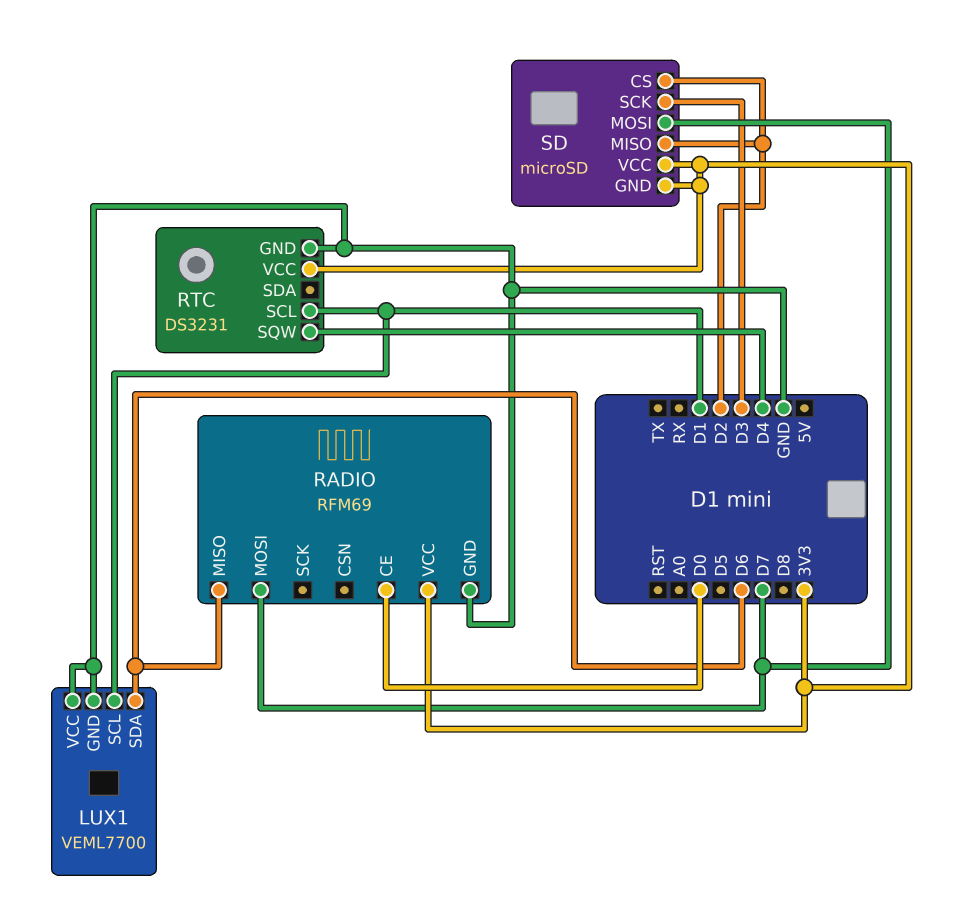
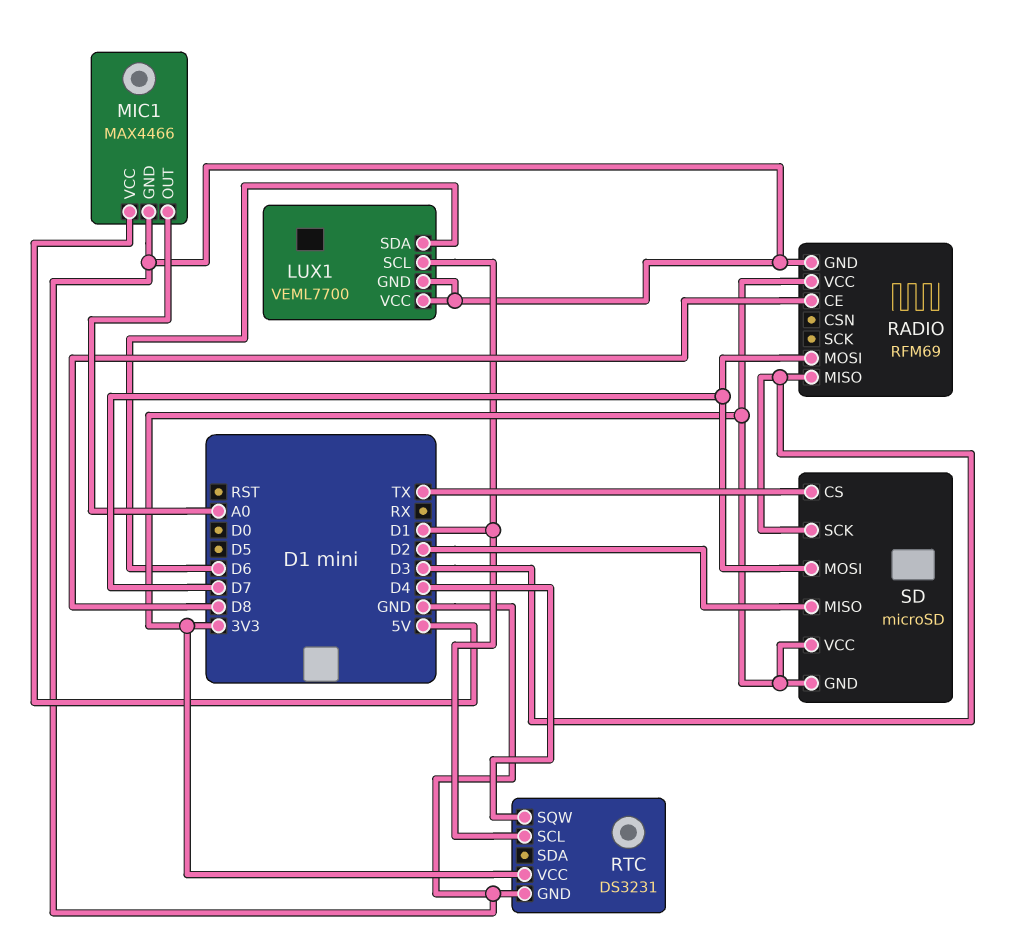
MIC1: none -> MAX4466
MIC1 pin GND: none -> GND
MIC1 pin OUT: none -> A0
MIC1 pin VCC: none -> 5V
RADIO pin CE: D0 -> D8
RADIO pin MISO: D6 -> D3
SD pin CS: D2 -> TX

